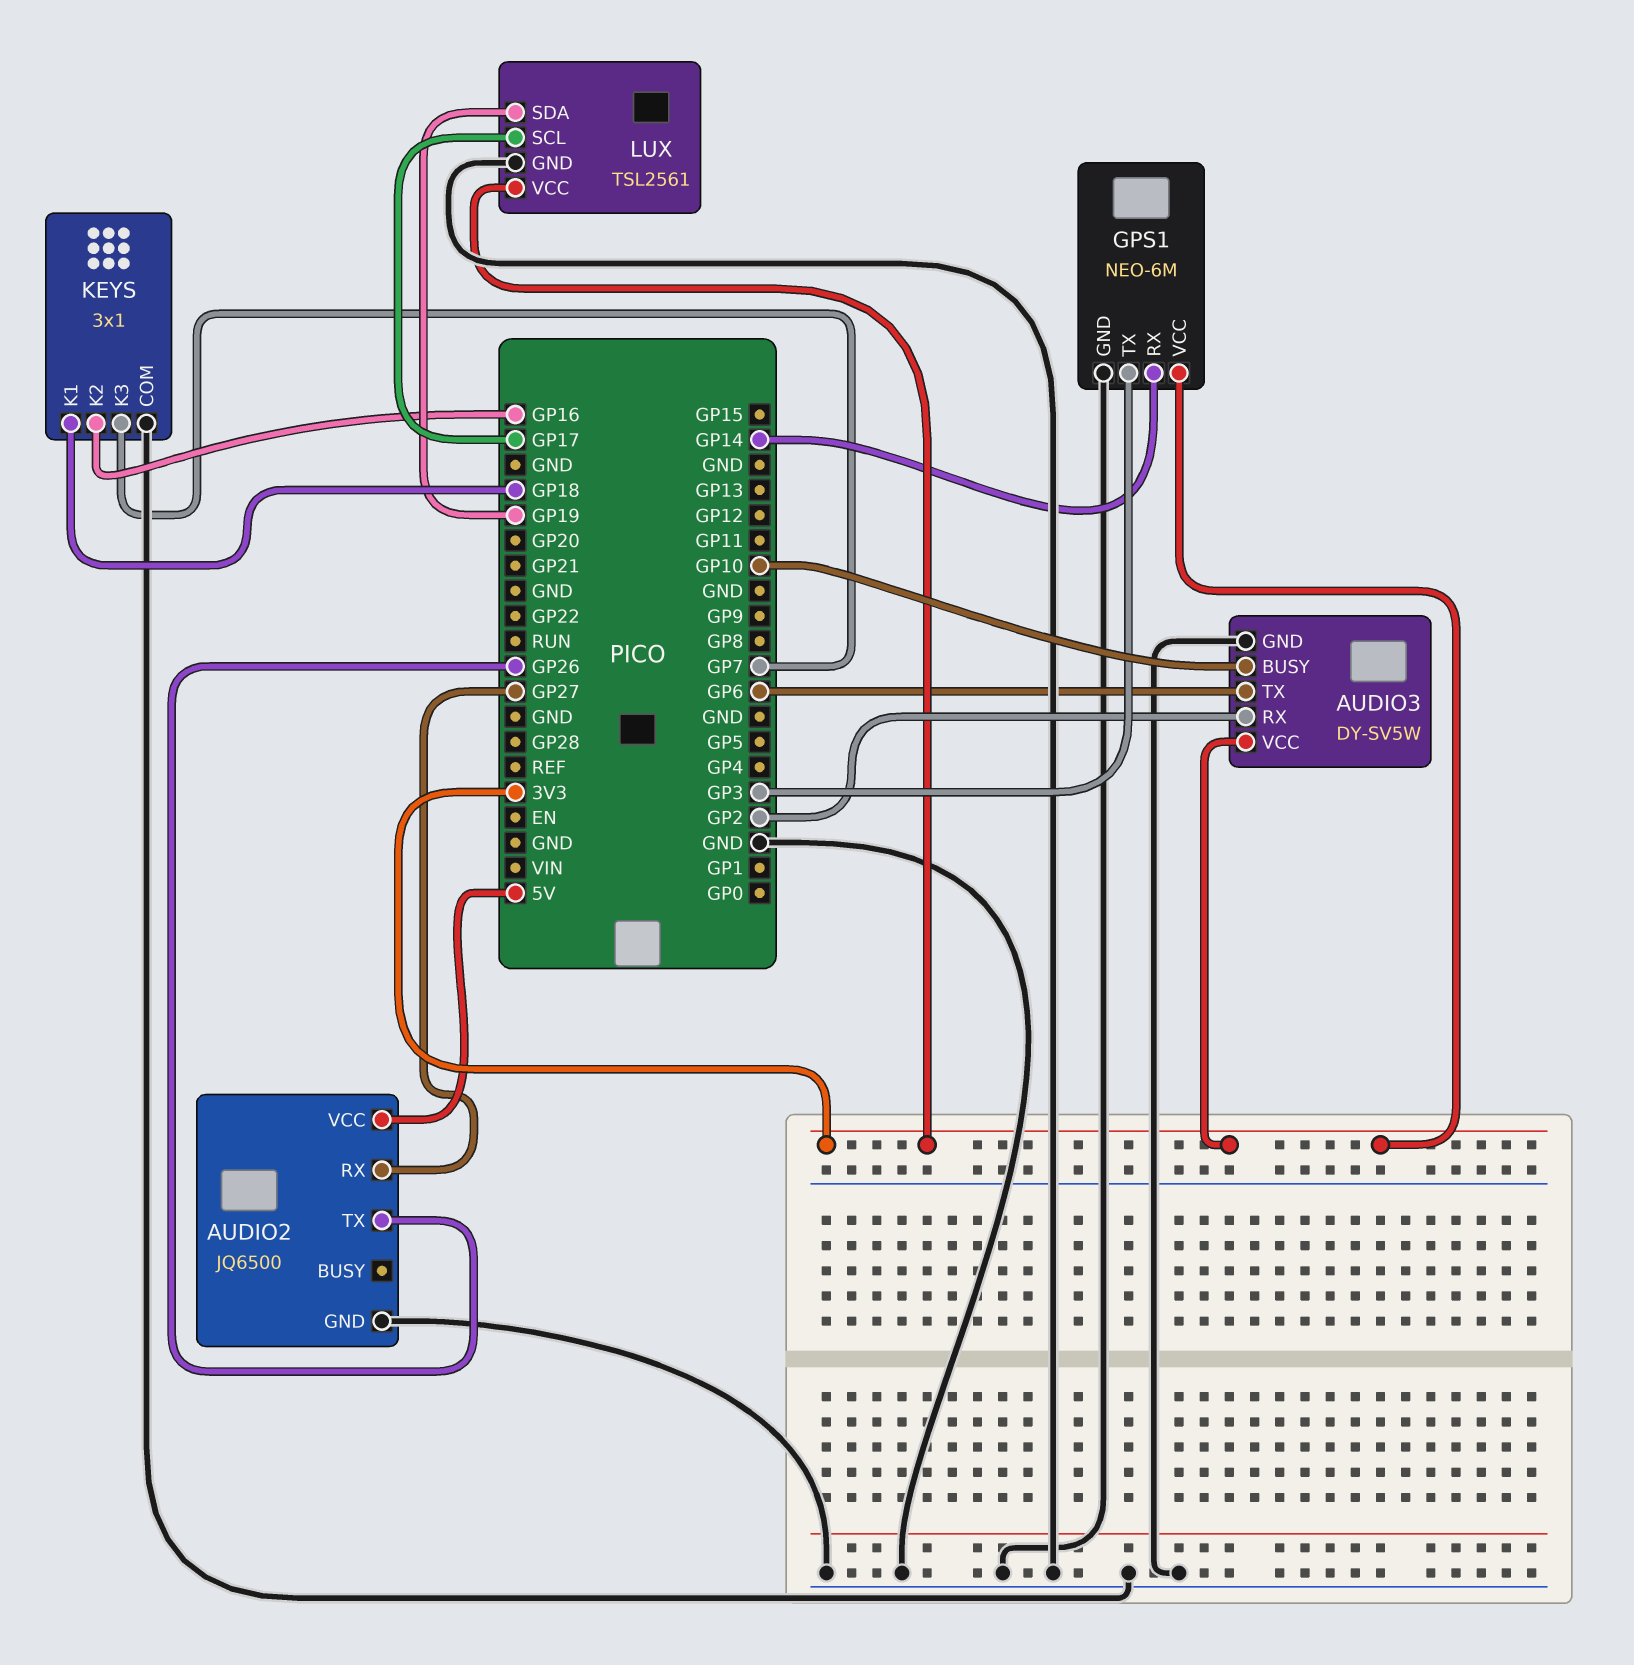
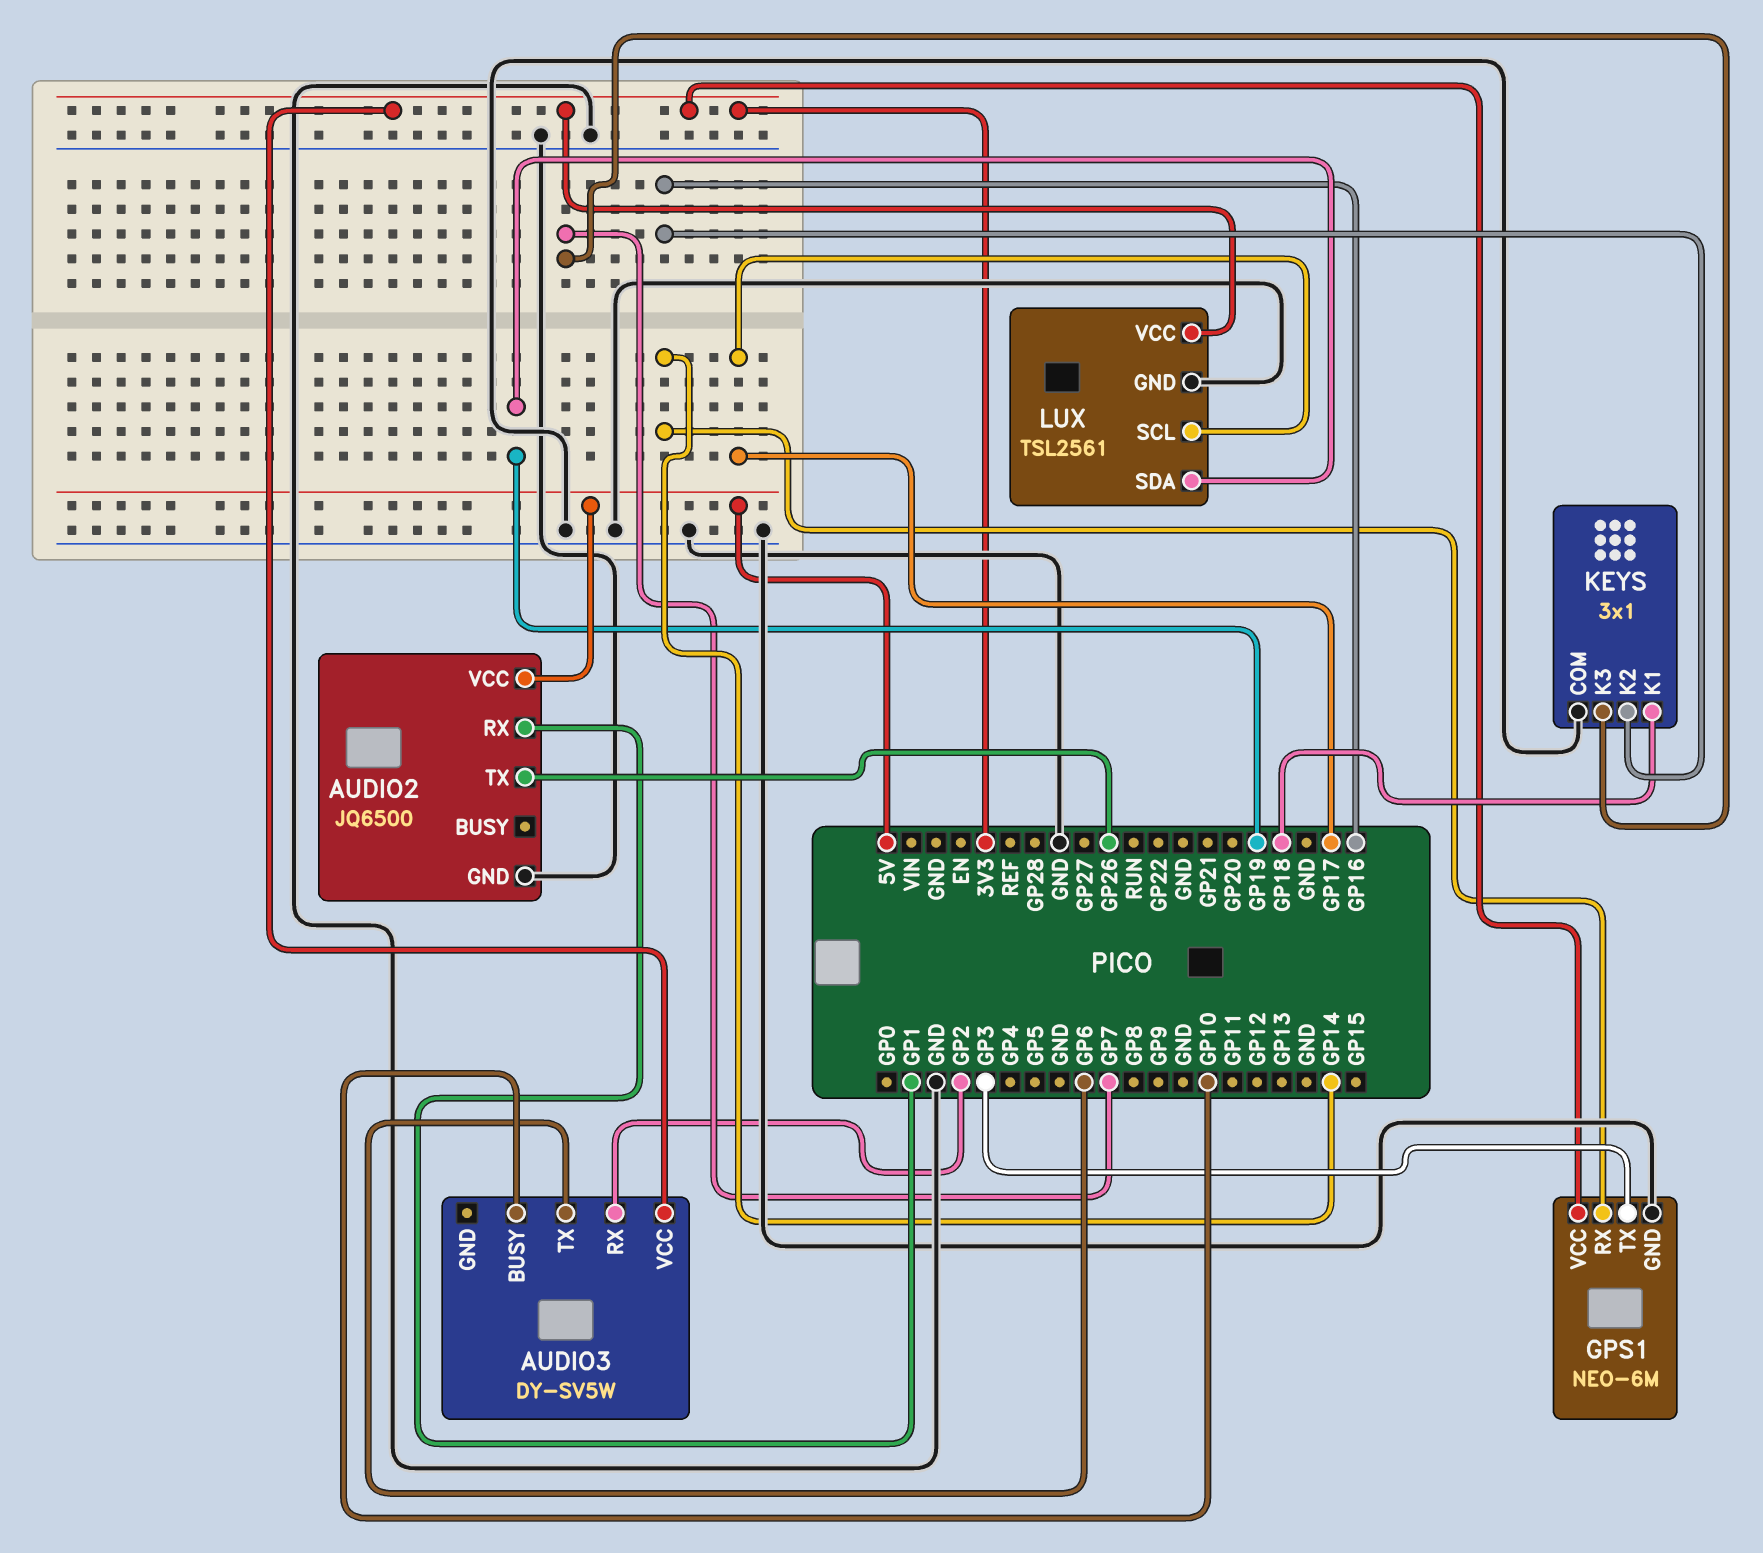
AUDIO2 pin RX: GP27 -> GP1
AUDIO3 pin GND: GND -> none

